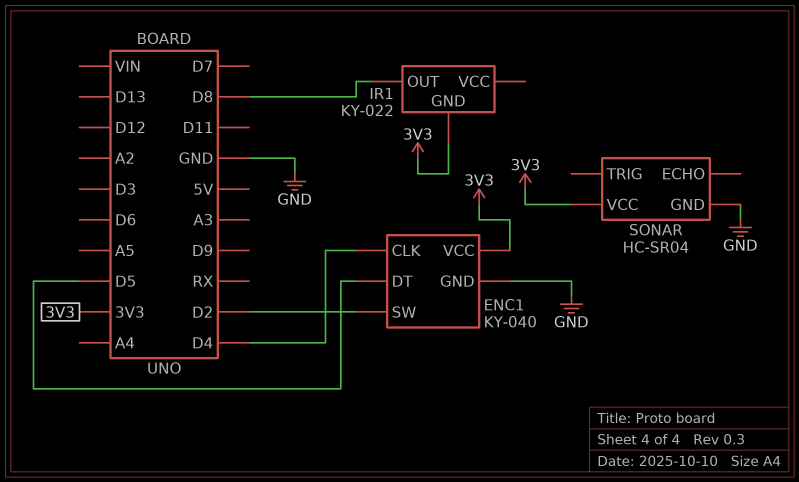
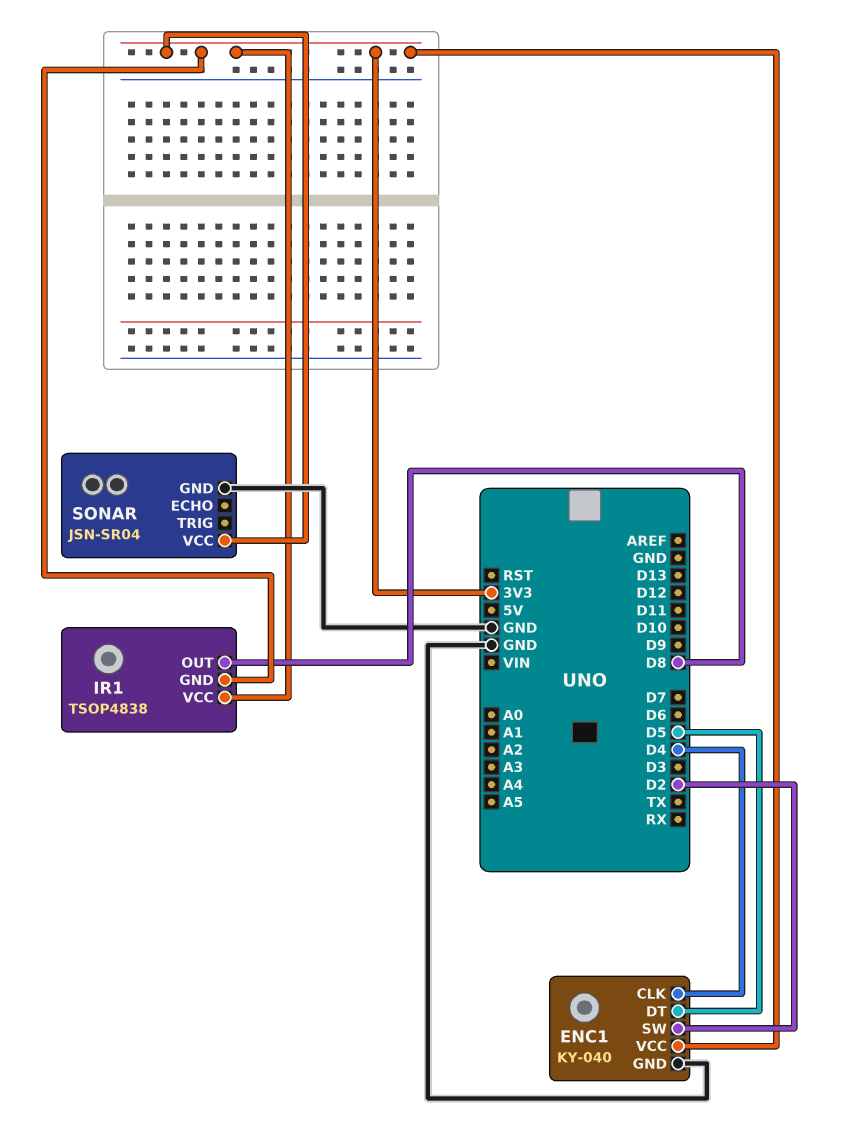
IR1: KY-022 -> TSOP4838
IR1 pin VCC: none -> 3V3
SONAR: HC-SR04 -> JSN-SR04

